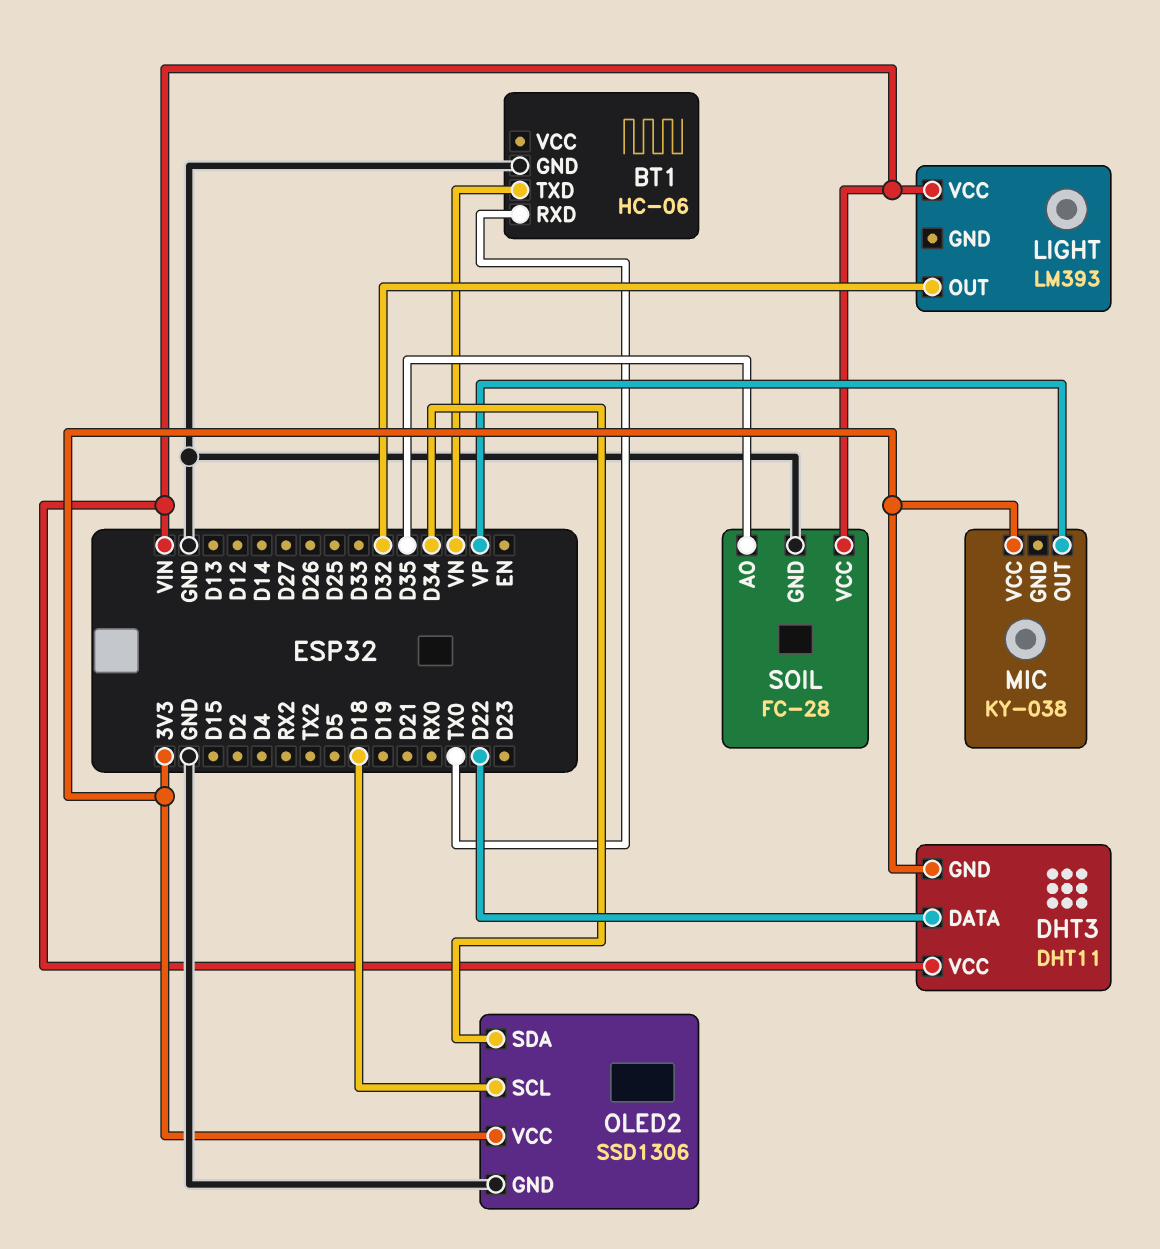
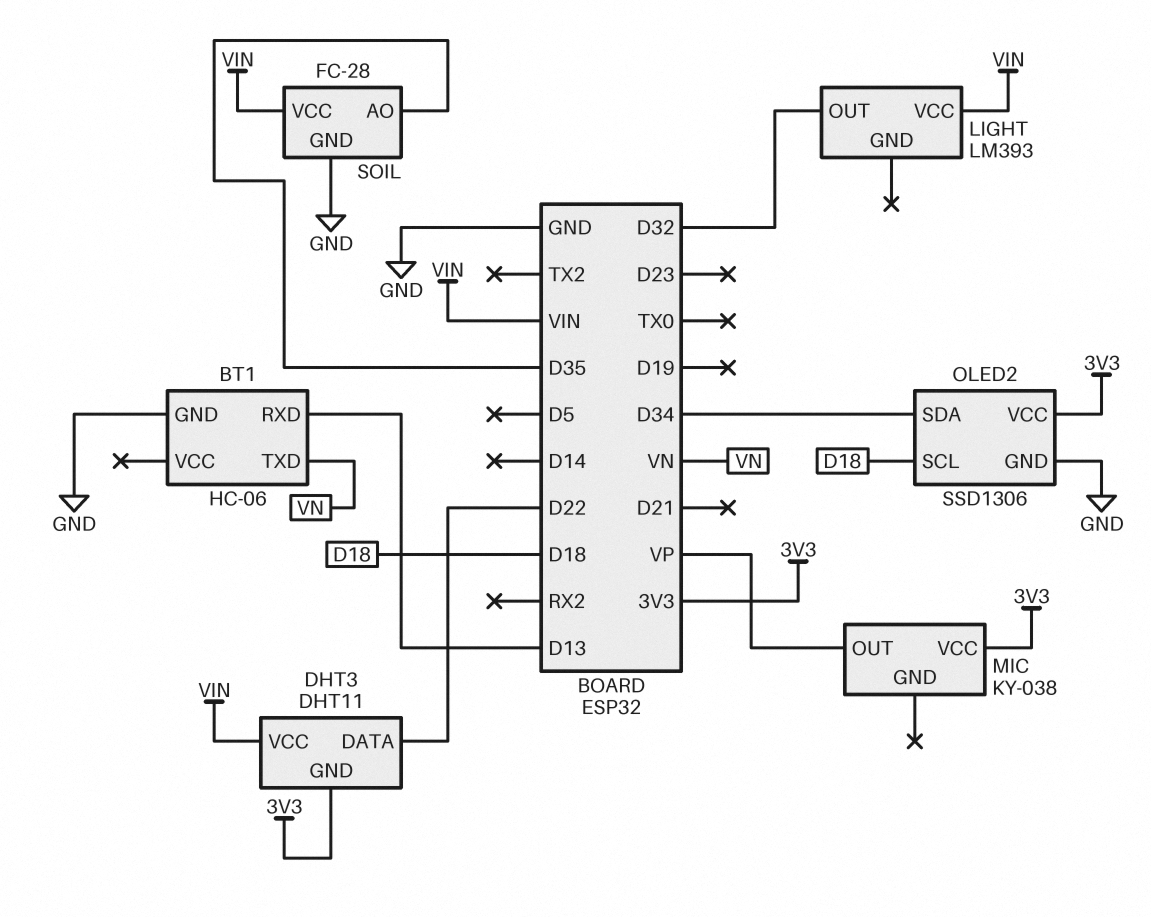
BT1 pin RXD: TX0 -> D13

